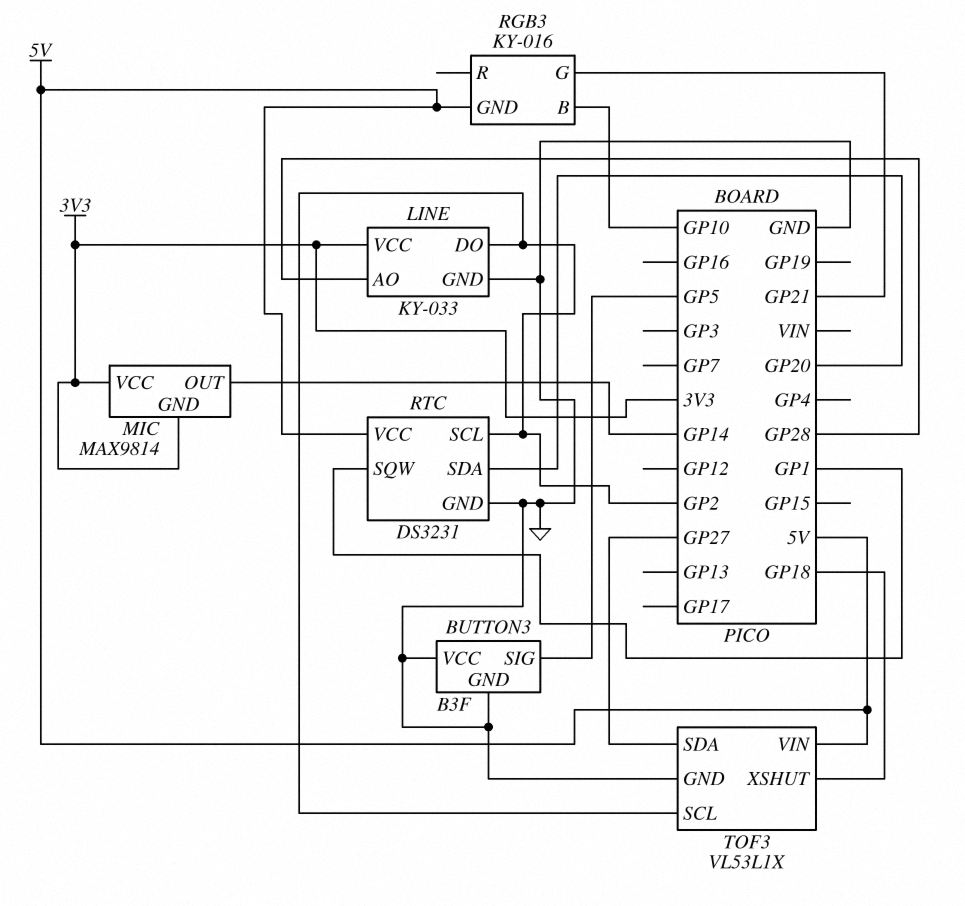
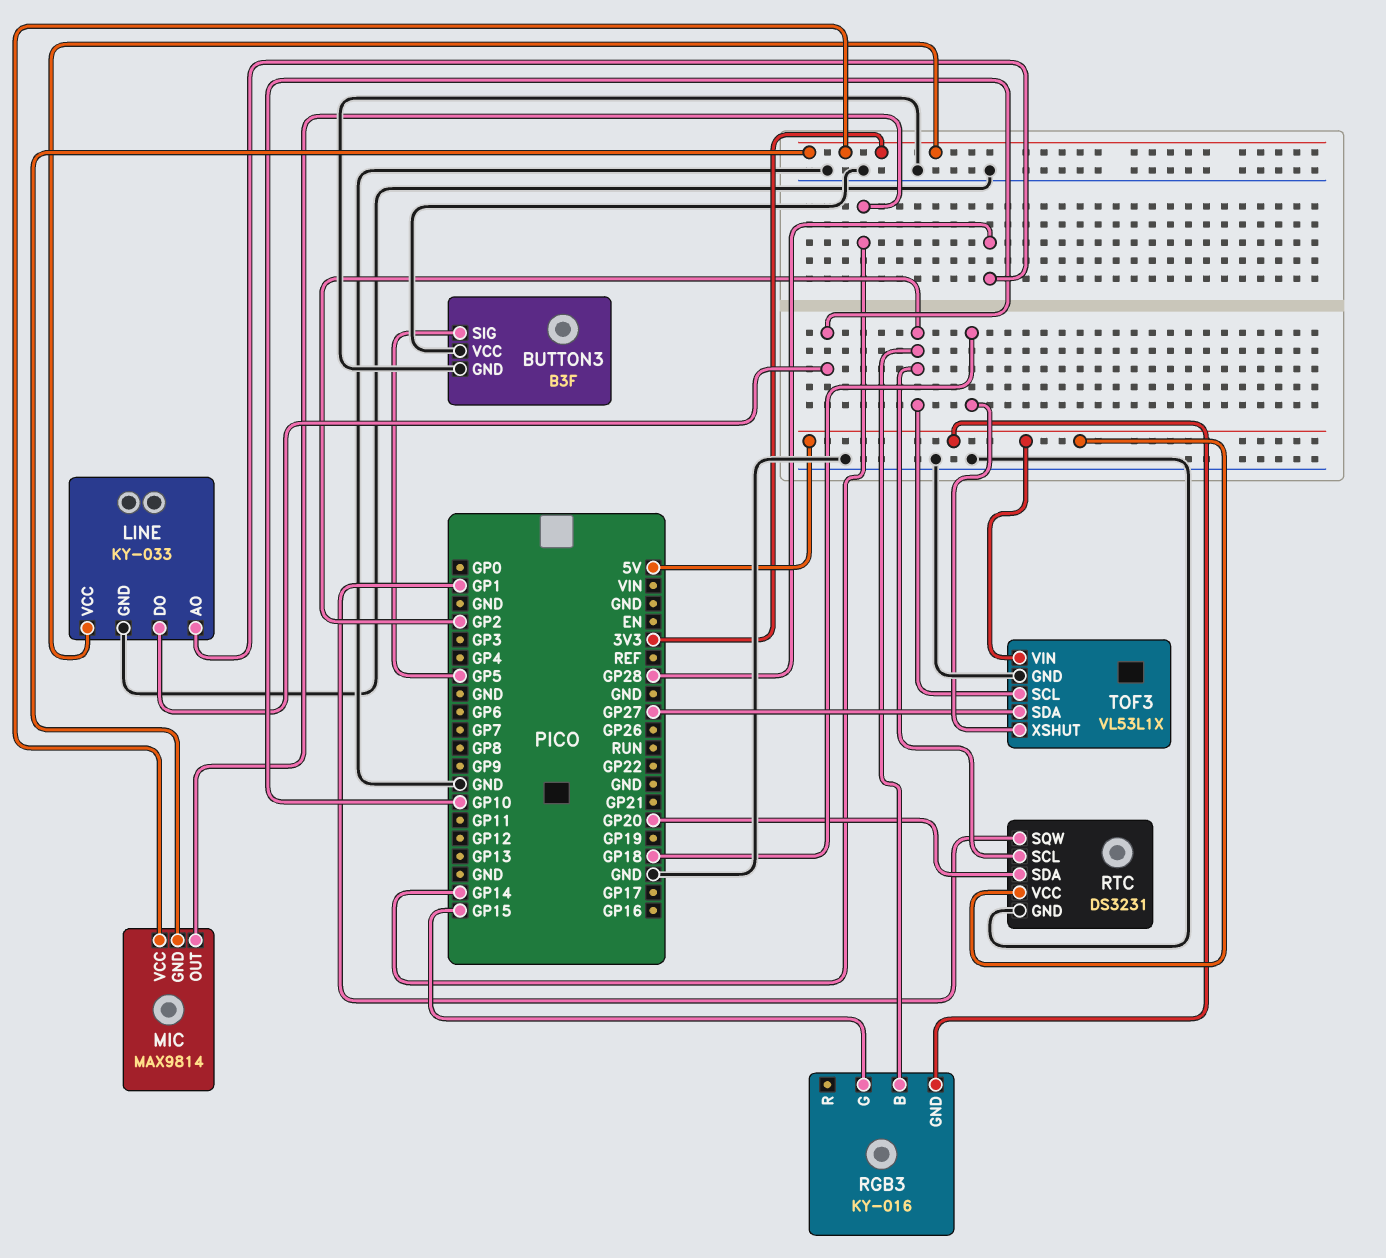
LINE pin DO: GP2 -> GP10
RGB3 pin B: GP10 -> GP2
RGB3 pin G: GP21 -> GP15

